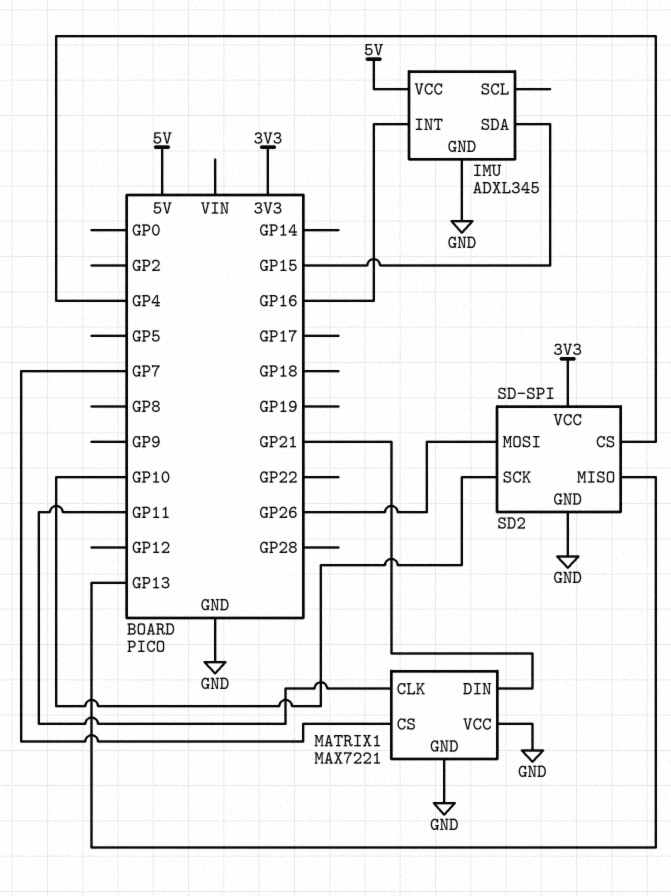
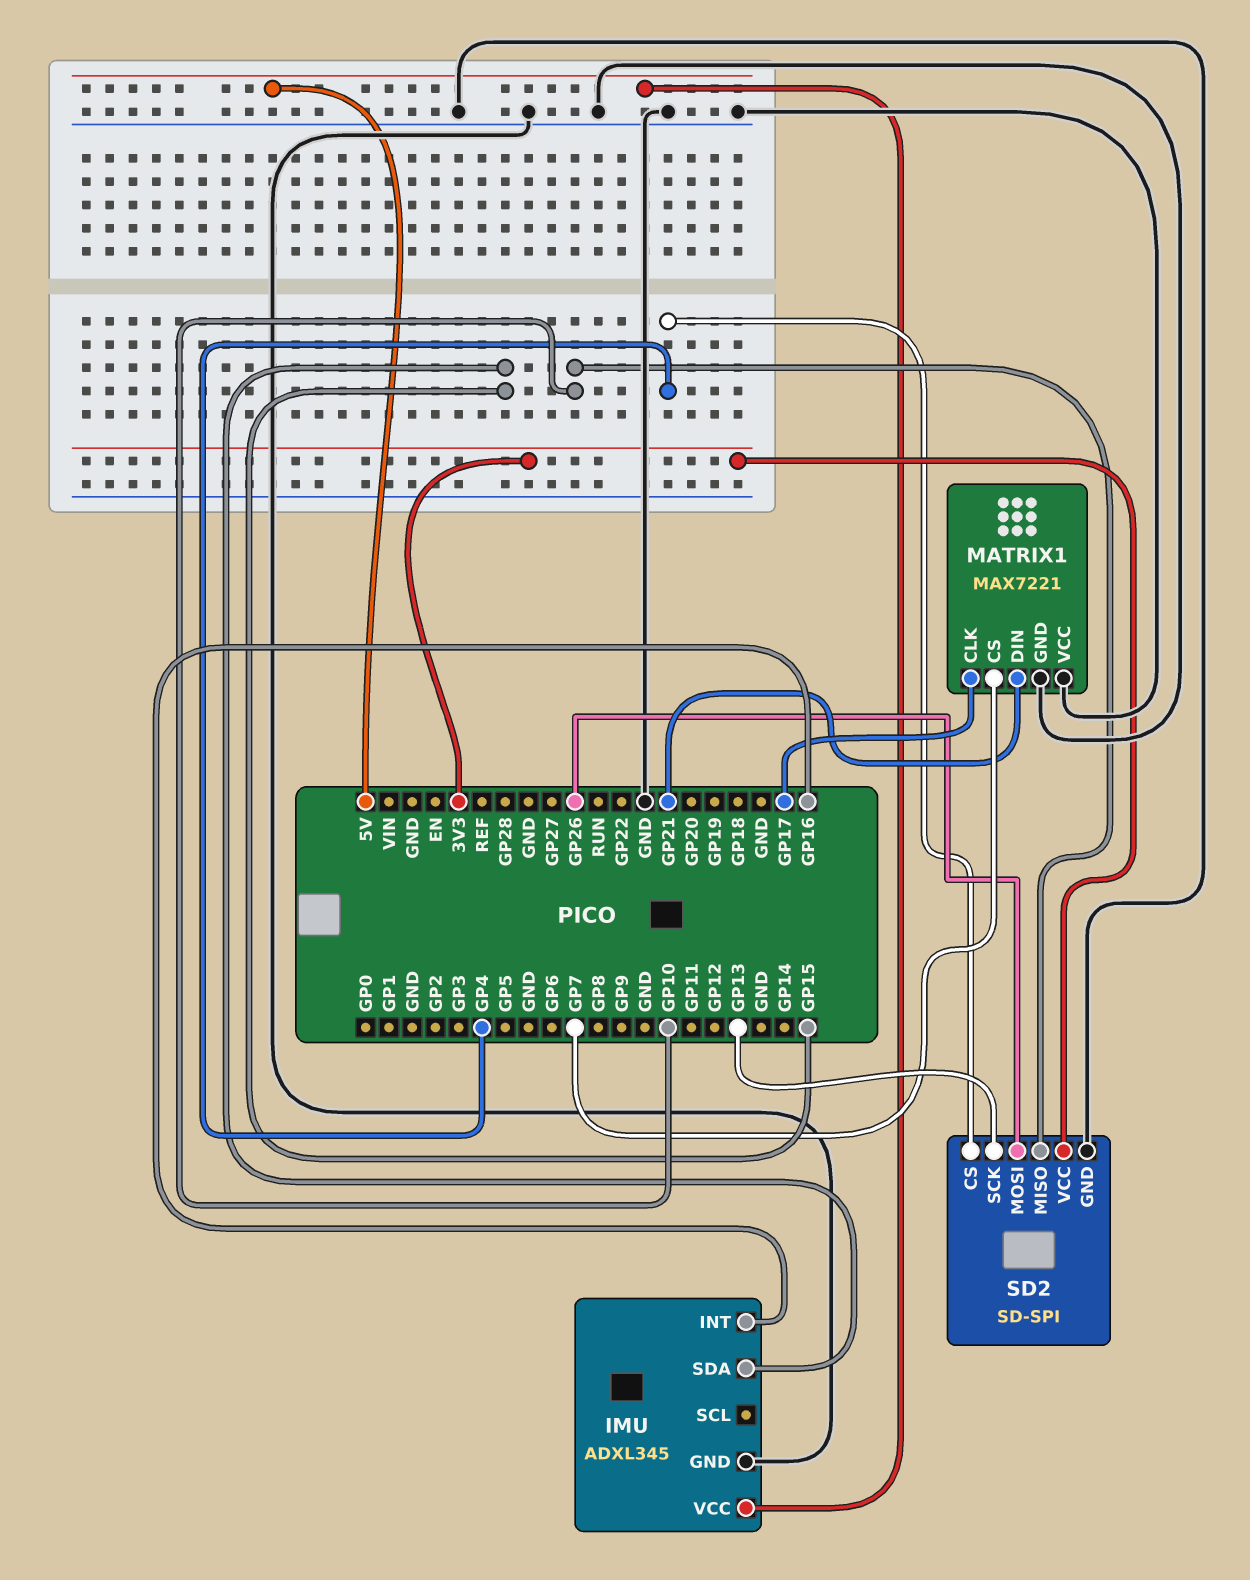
MATRIX1 pin CLK: GP11 -> GP17
SD2 pin MISO: GP13 -> GP10
SD2 pin SCK: GP10 -> GP13

